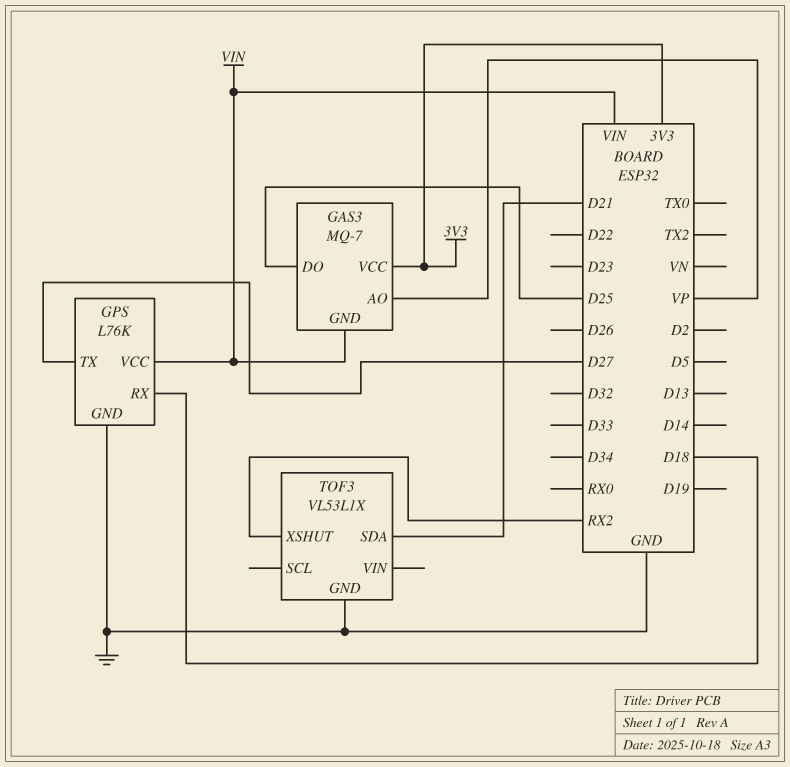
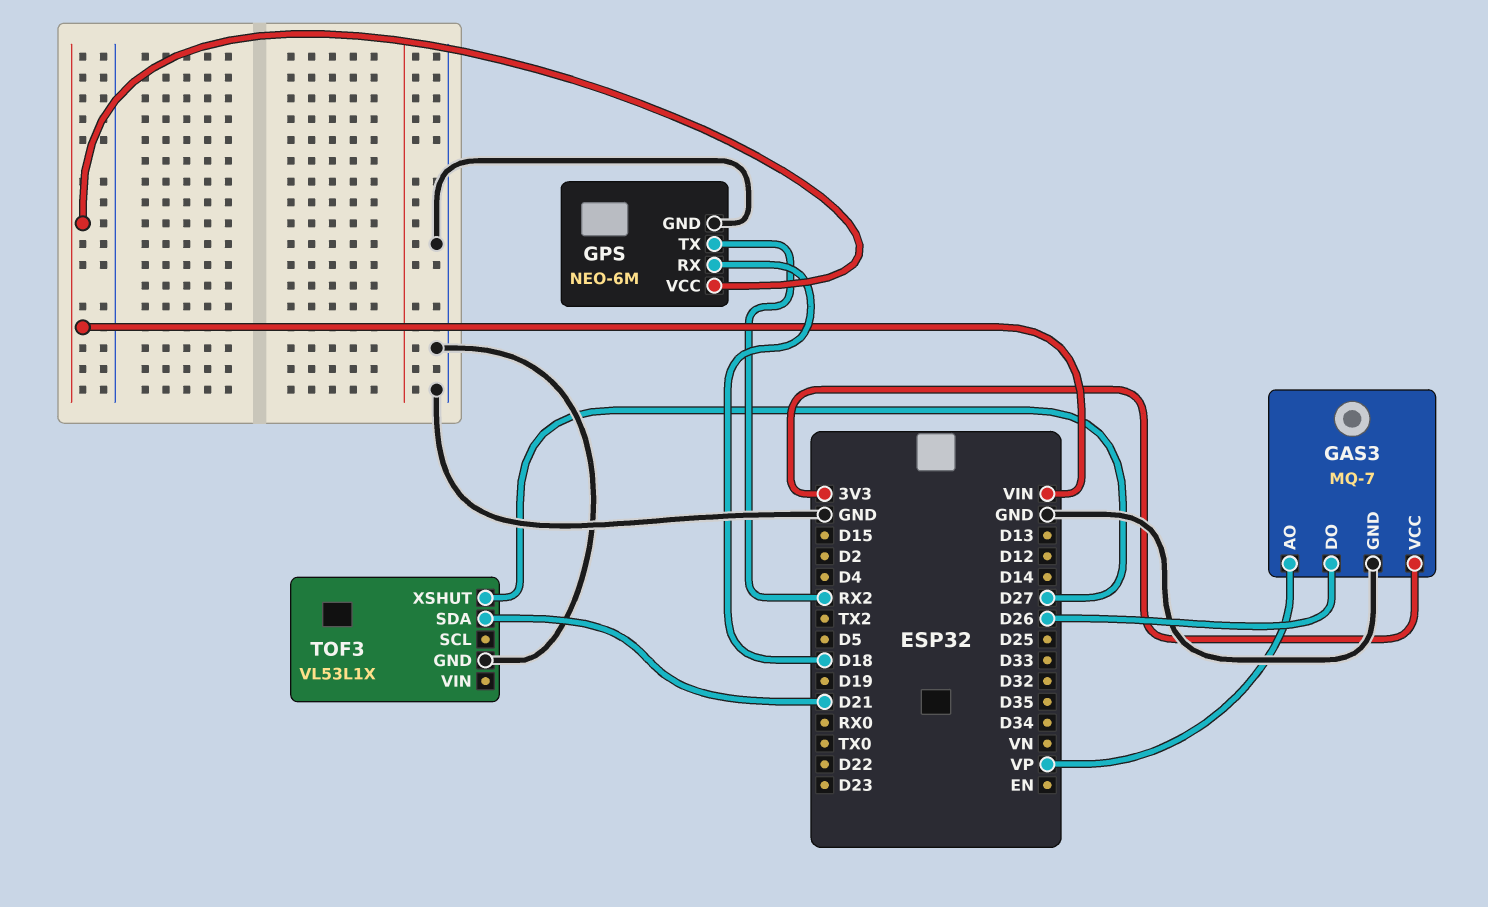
GAS3 pin DO: D25 -> D26
GAS3 pin GND: VIN -> GND
GPS: L76K -> NEO-6M
GPS pin TX: D27 -> RX2
TOF3 pin XSHUT: RX2 -> D27

